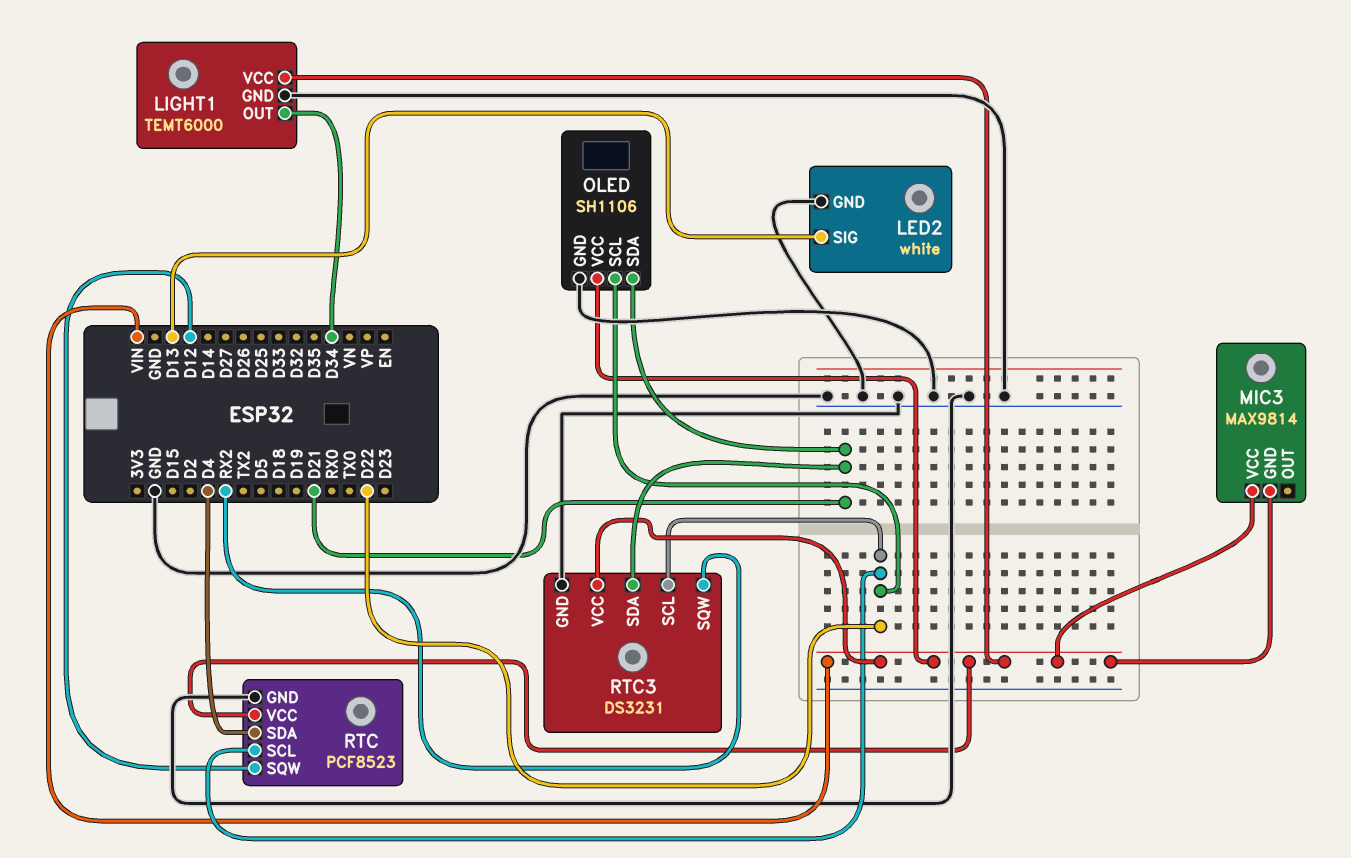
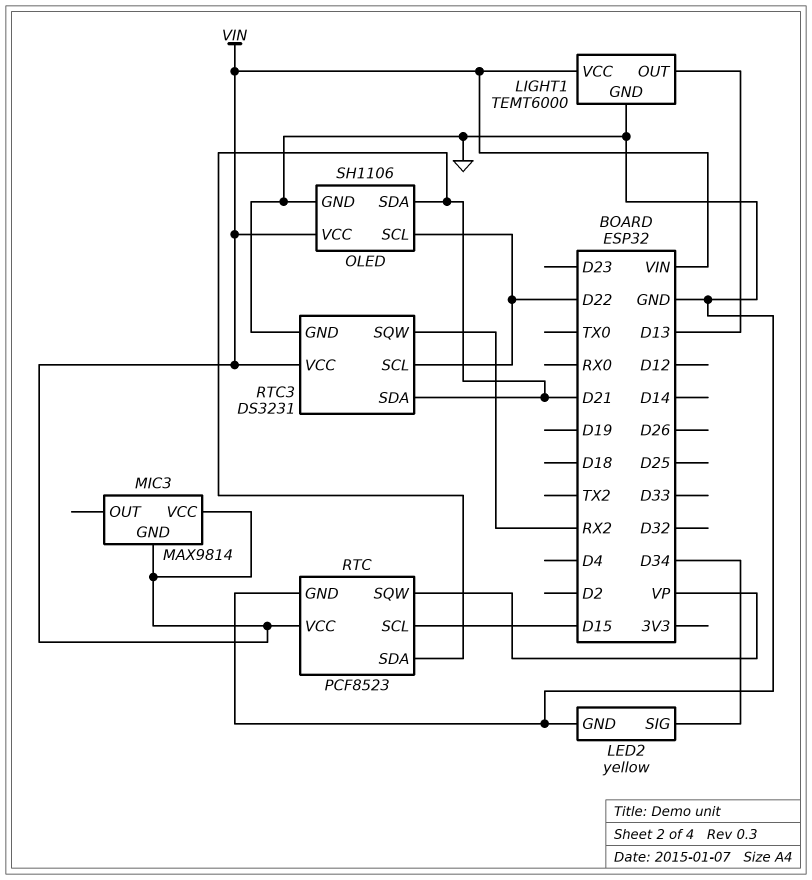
LED2: white -> yellow
LED2 pin SIG: D13 -> D34
LIGHT1 pin OUT: D34 -> D13
RTC pin SCL: D22 -> D15
RTC pin SDA: D4 -> D21
RTC pin SQW: D12 -> VP

